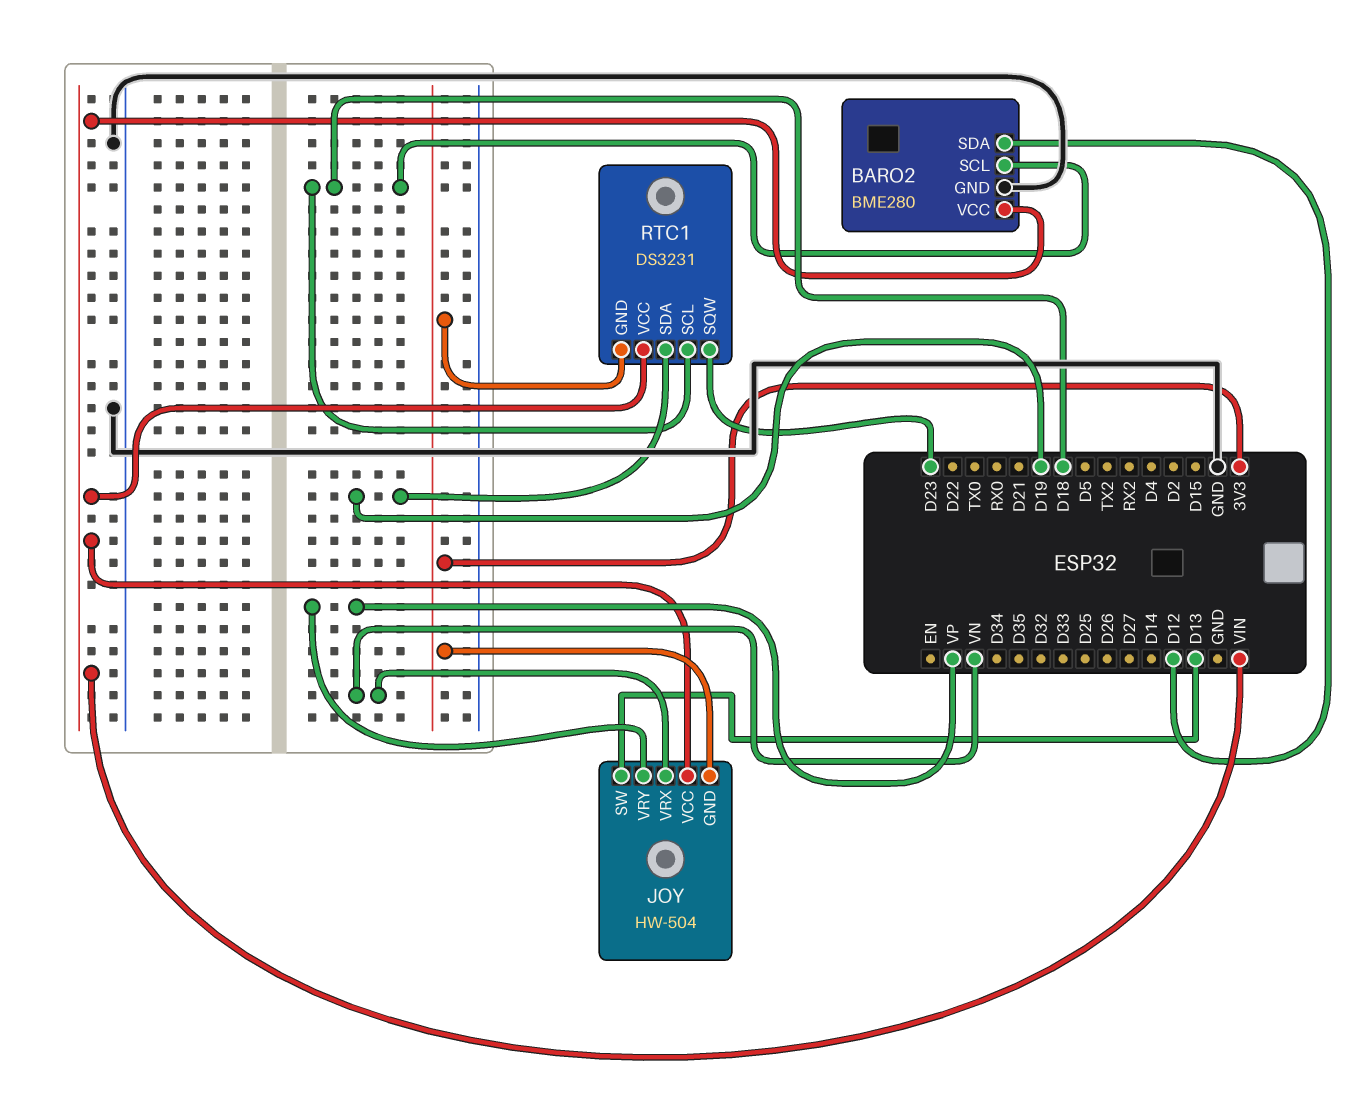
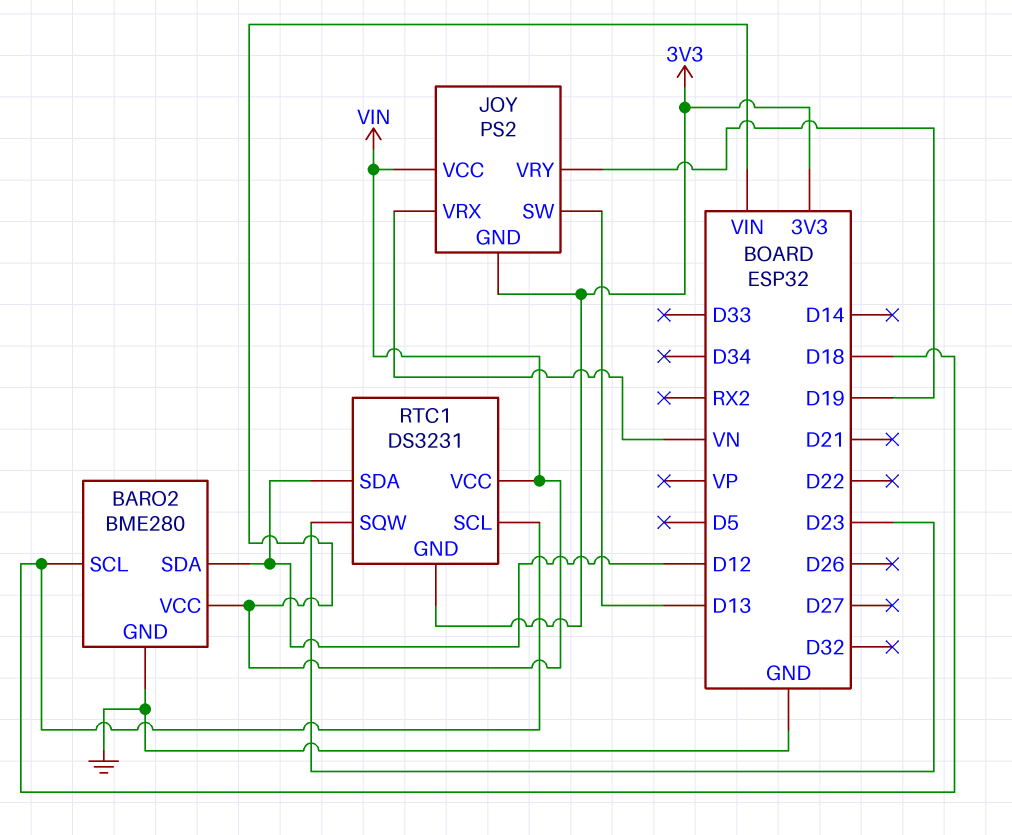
JOY: HW-504 -> PS2
JOY pin VRY: VP -> D19
RTC1 pin SDA: D19 -> D12

